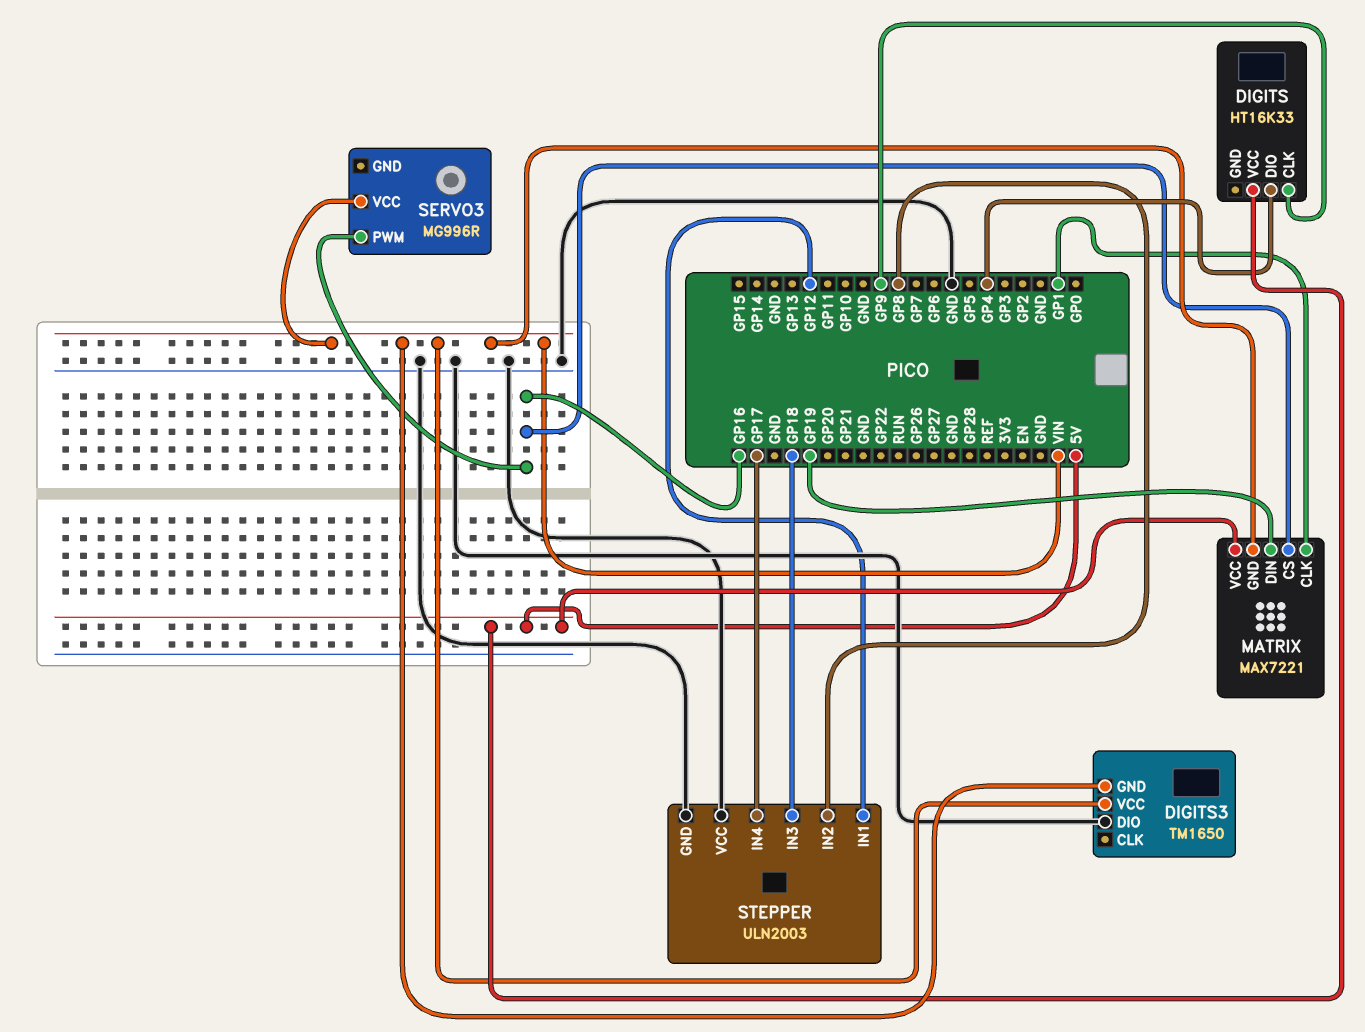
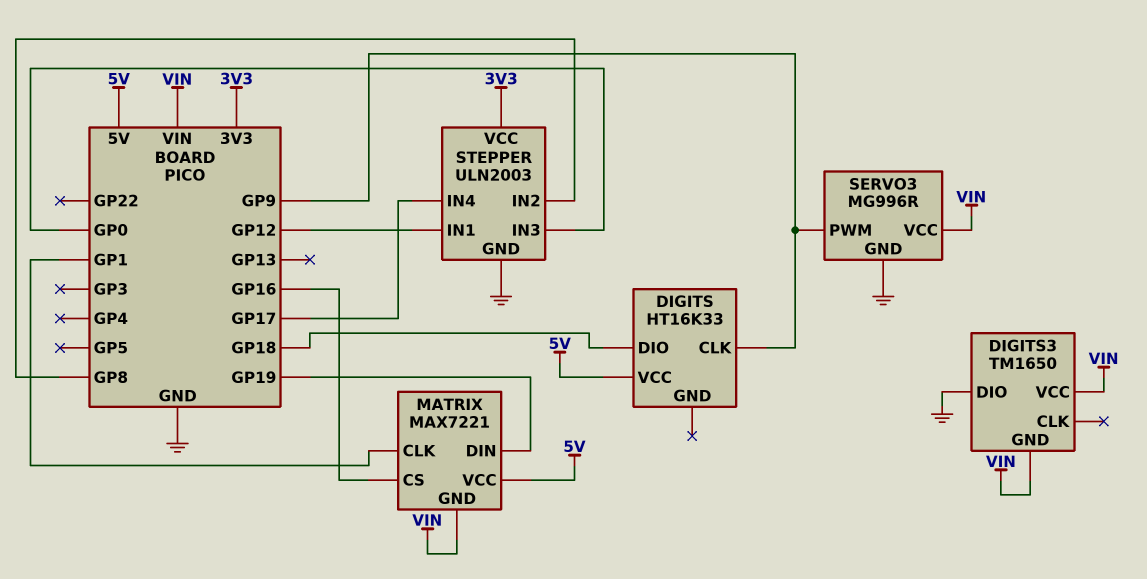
DIGITS pin DIO: GP4 -> GP18
SERVO3 pin GND: none -> GND
SERVO3 pin PWM: GP16 -> GP9
STEPPER pin IN3: GP18 -> GP0
STEPPER pin VCC: GND -> 3V3

